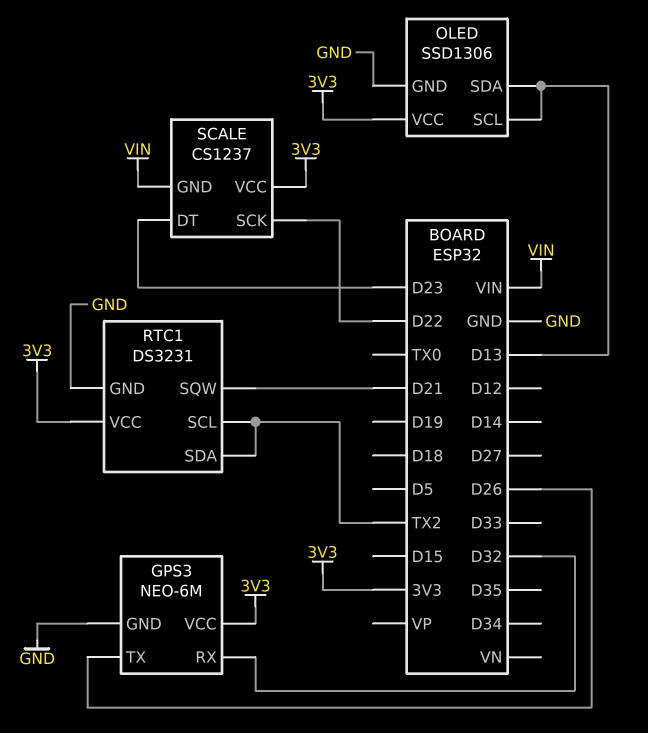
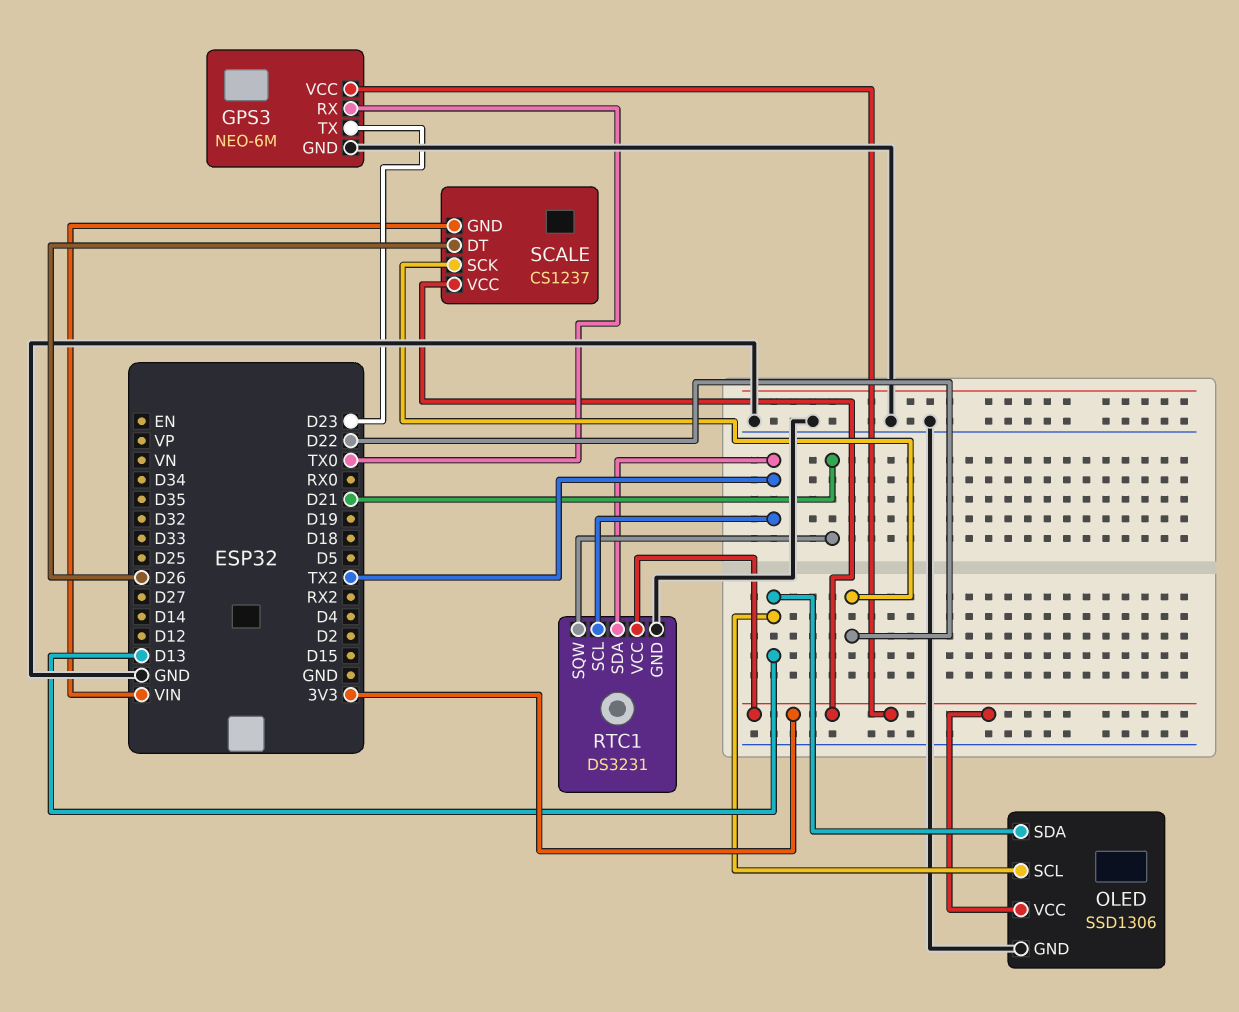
GPS3 pin RX: D32 -> TX0
GPS3 pin TX: D26 -> D23
SCALE pin DT: D23 -> D26

